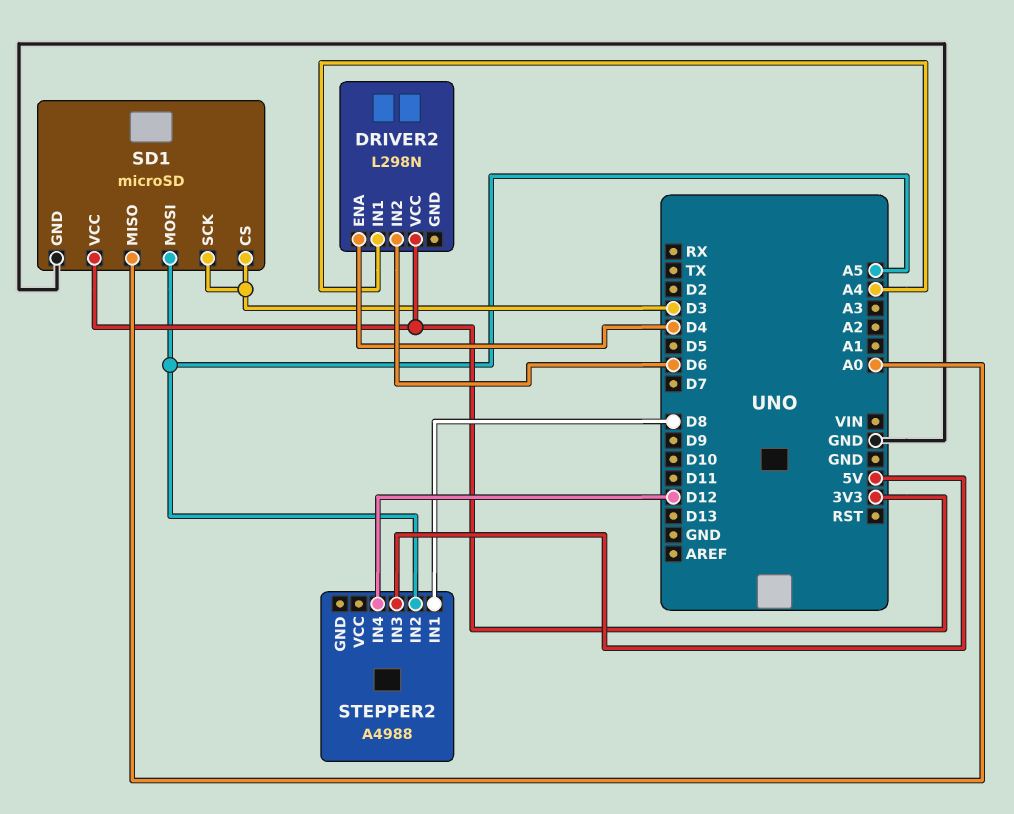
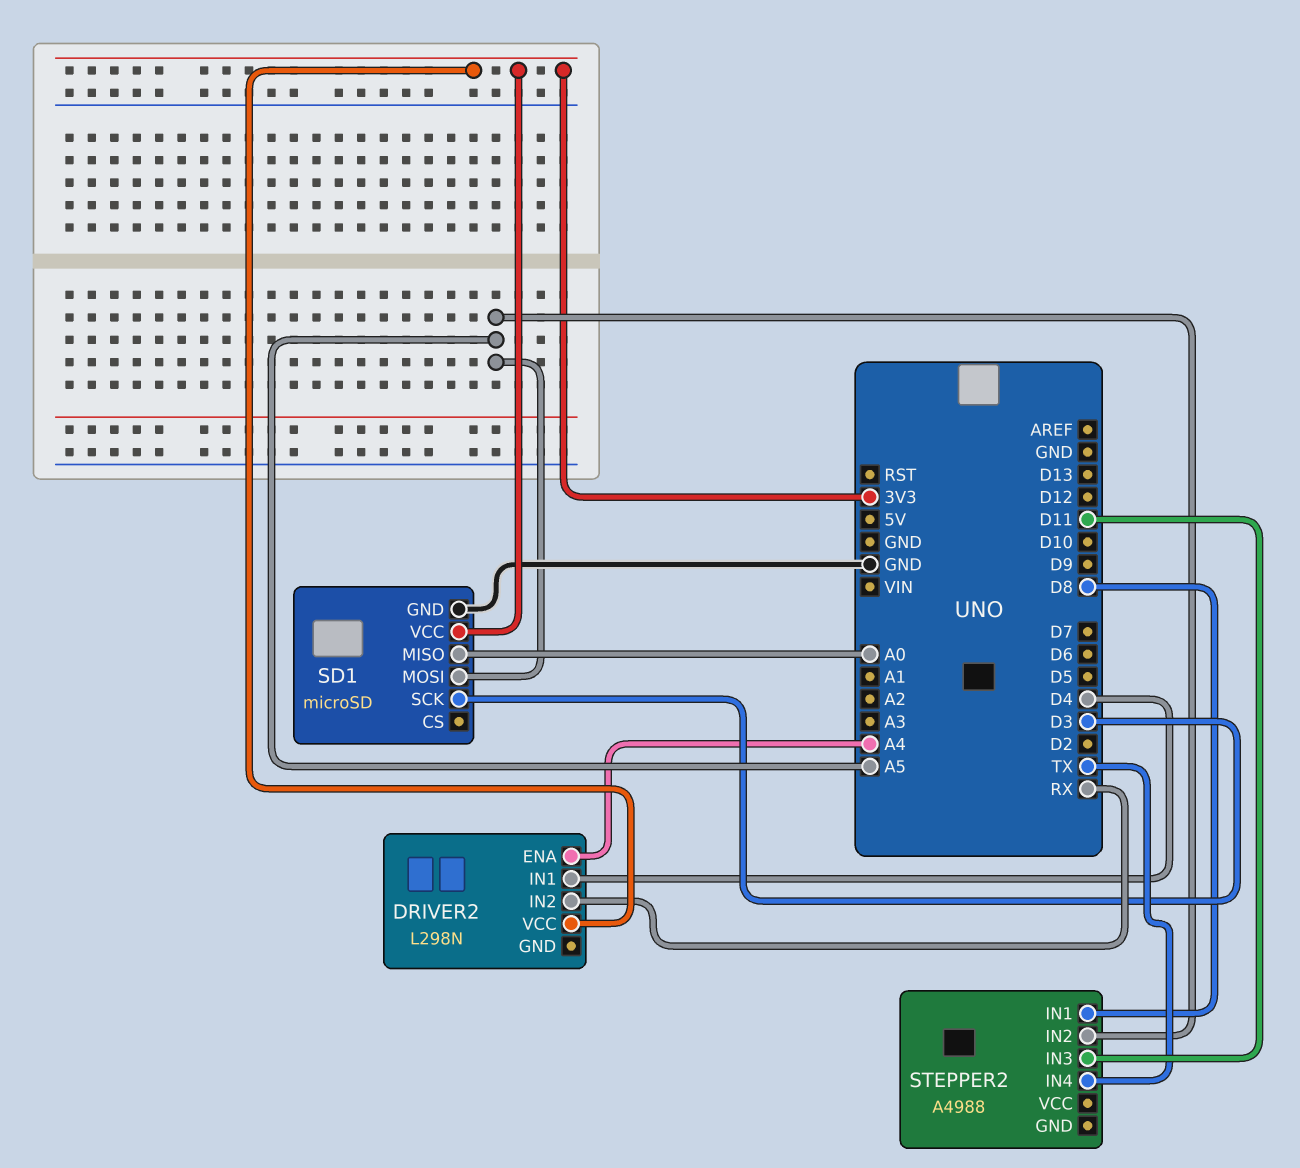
DRIVER2 pin ENA: D4 -> A4
DRIVER2 pin IN1: A4 -> D4
DRIVER2 pin IN2: D6 -> RX
SD1 pin CS: D3 -> none
STEPPER2 pin IN3: 5V -> D11
STEPPER2 pin IN4: D12 -> TX

